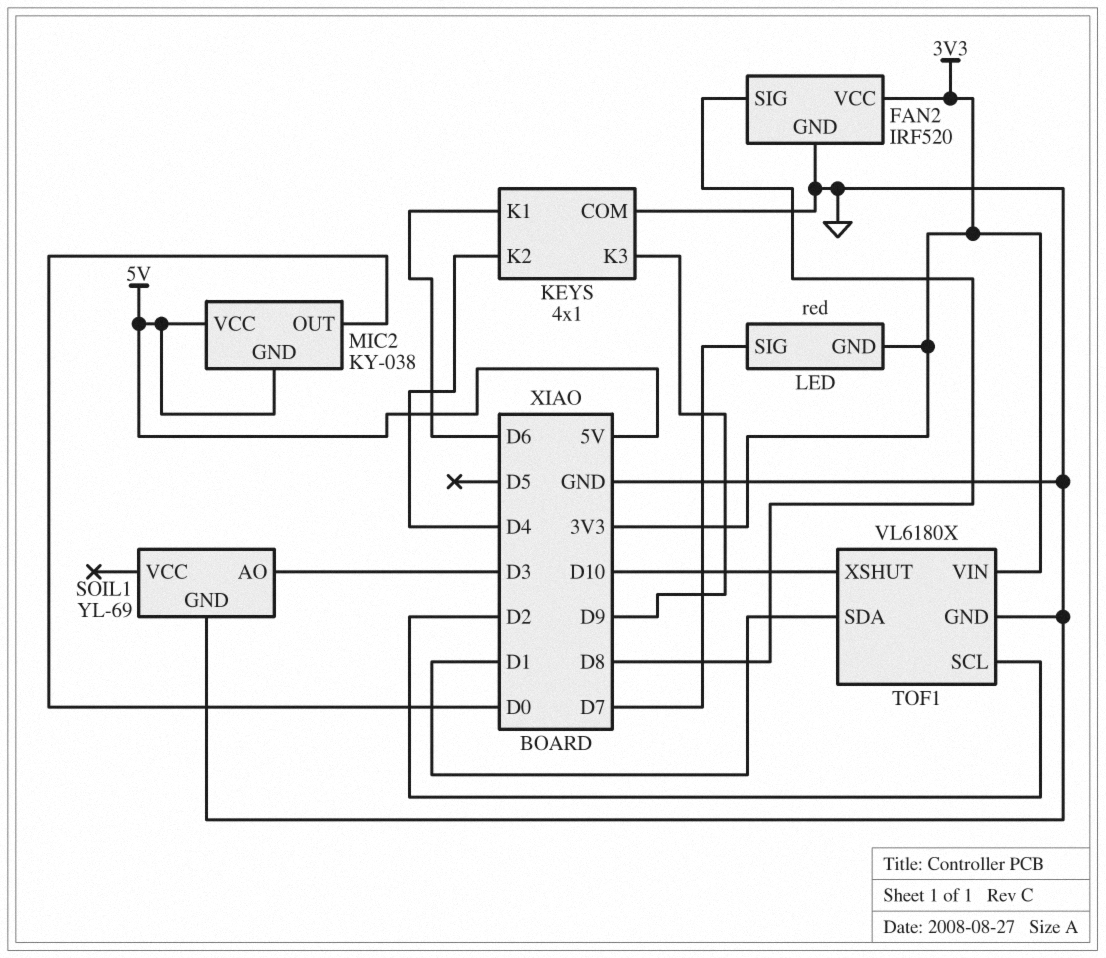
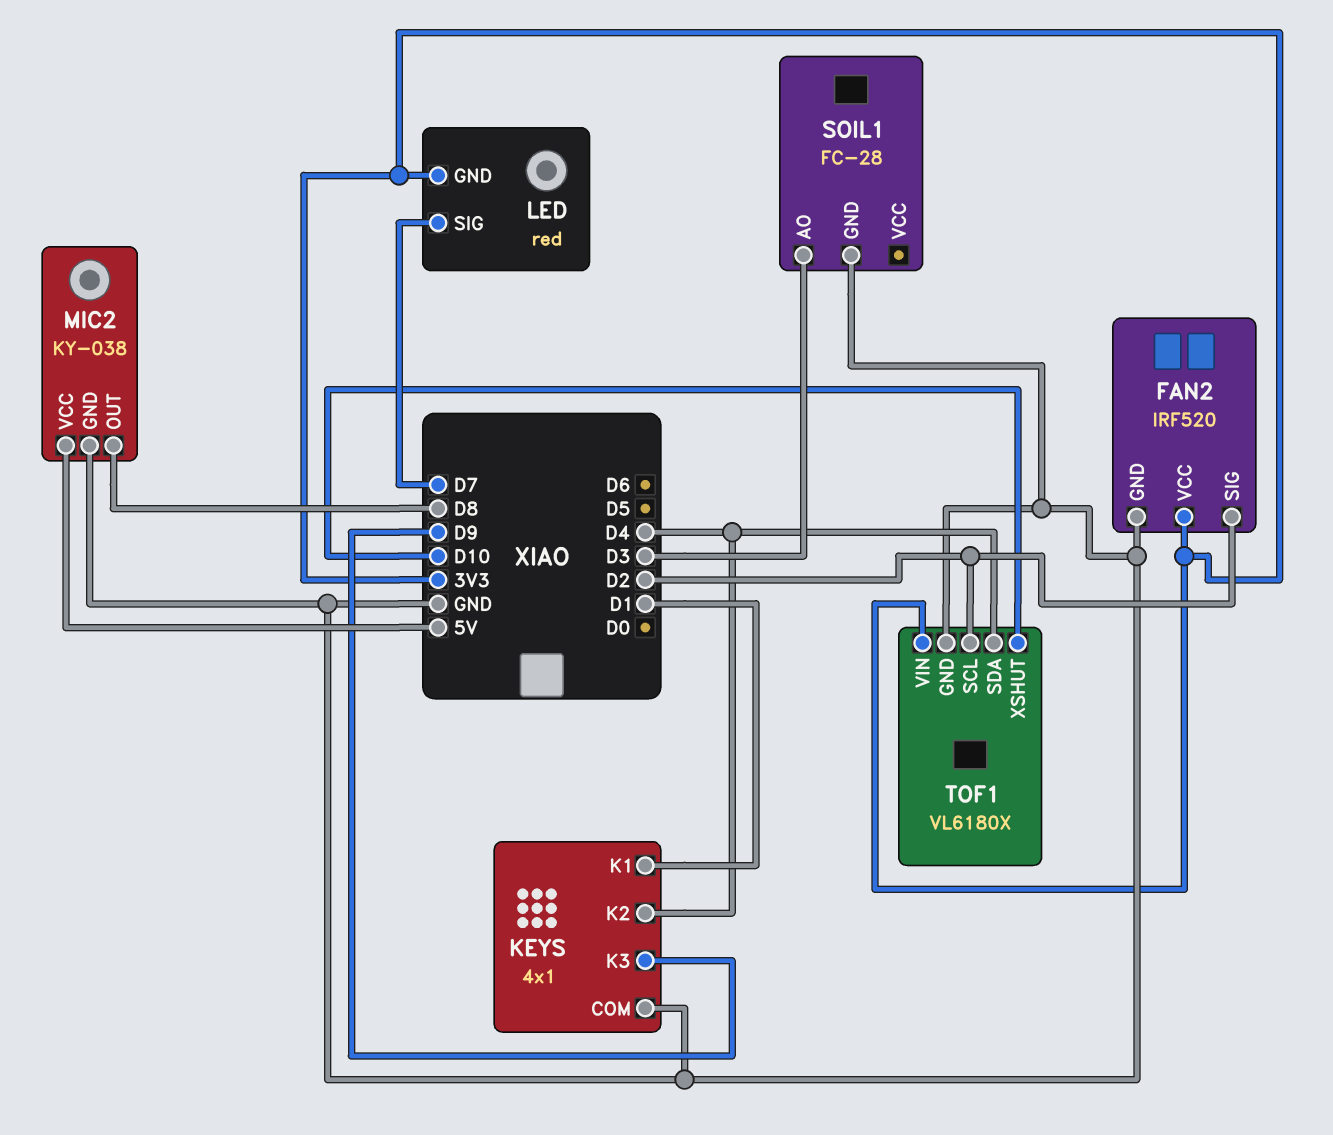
FAN2 pin SIG: D8 -> D2
KEYS pin K1: D6 -> D1
MIC2 pin GND: 5V -> GND
MIC2 pin OUT: D0 -> D8
SOIL1: YL-69 -> FC-28
TOF1 pin SDA: D1 -> D4

